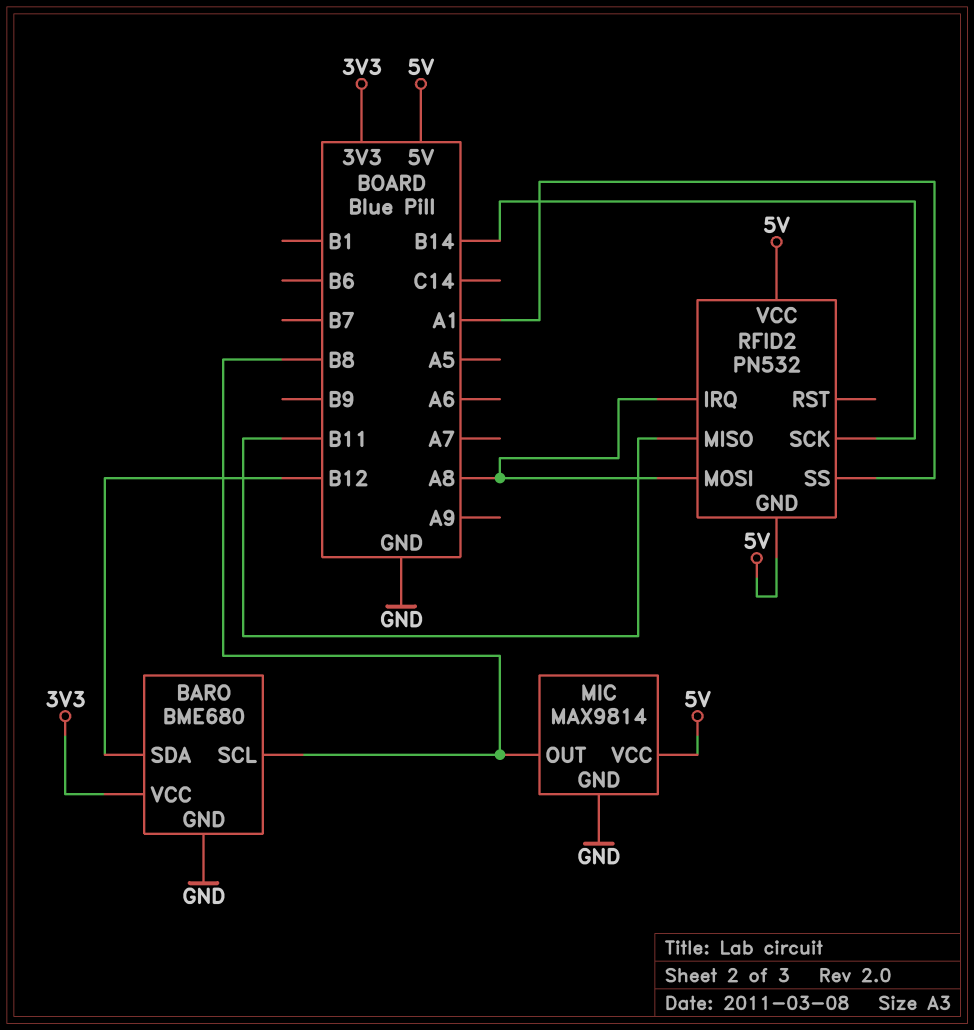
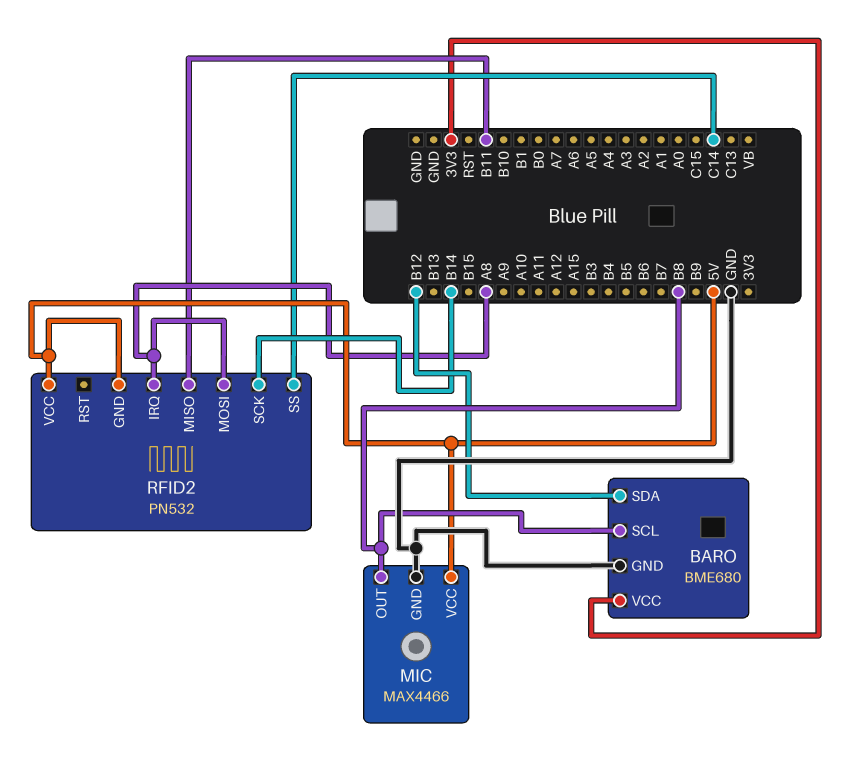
MIC: MAX9814 -> MAX4466
RFID2 pin SS: A1 -> C14

